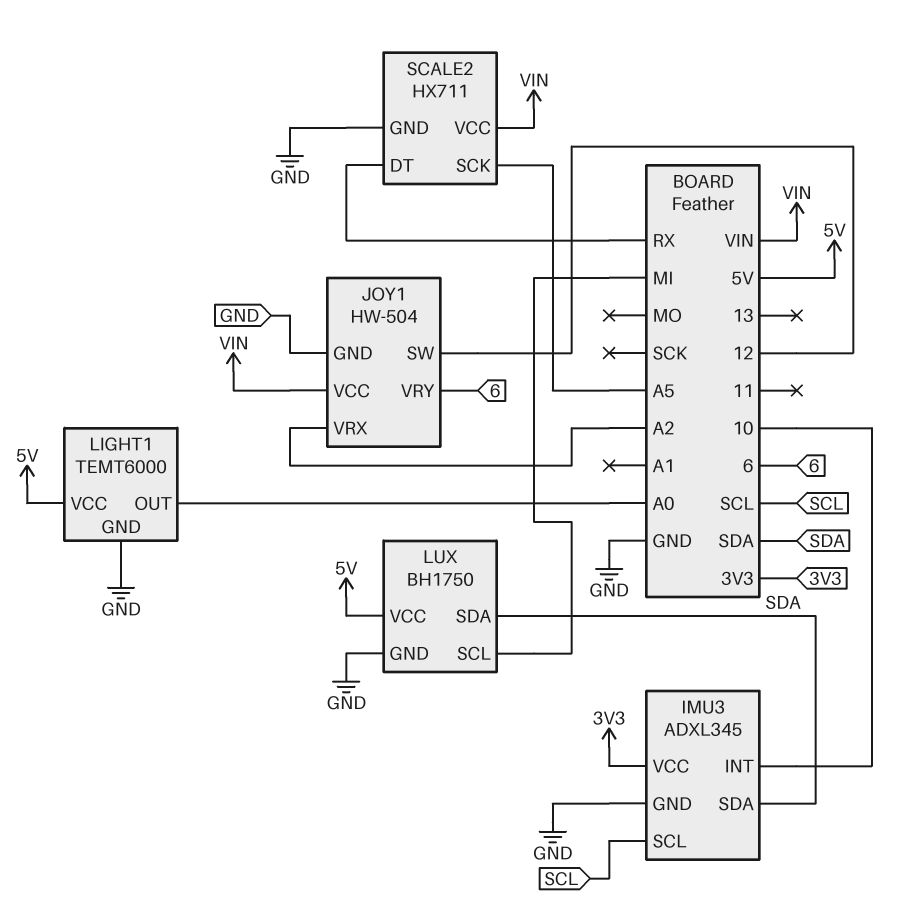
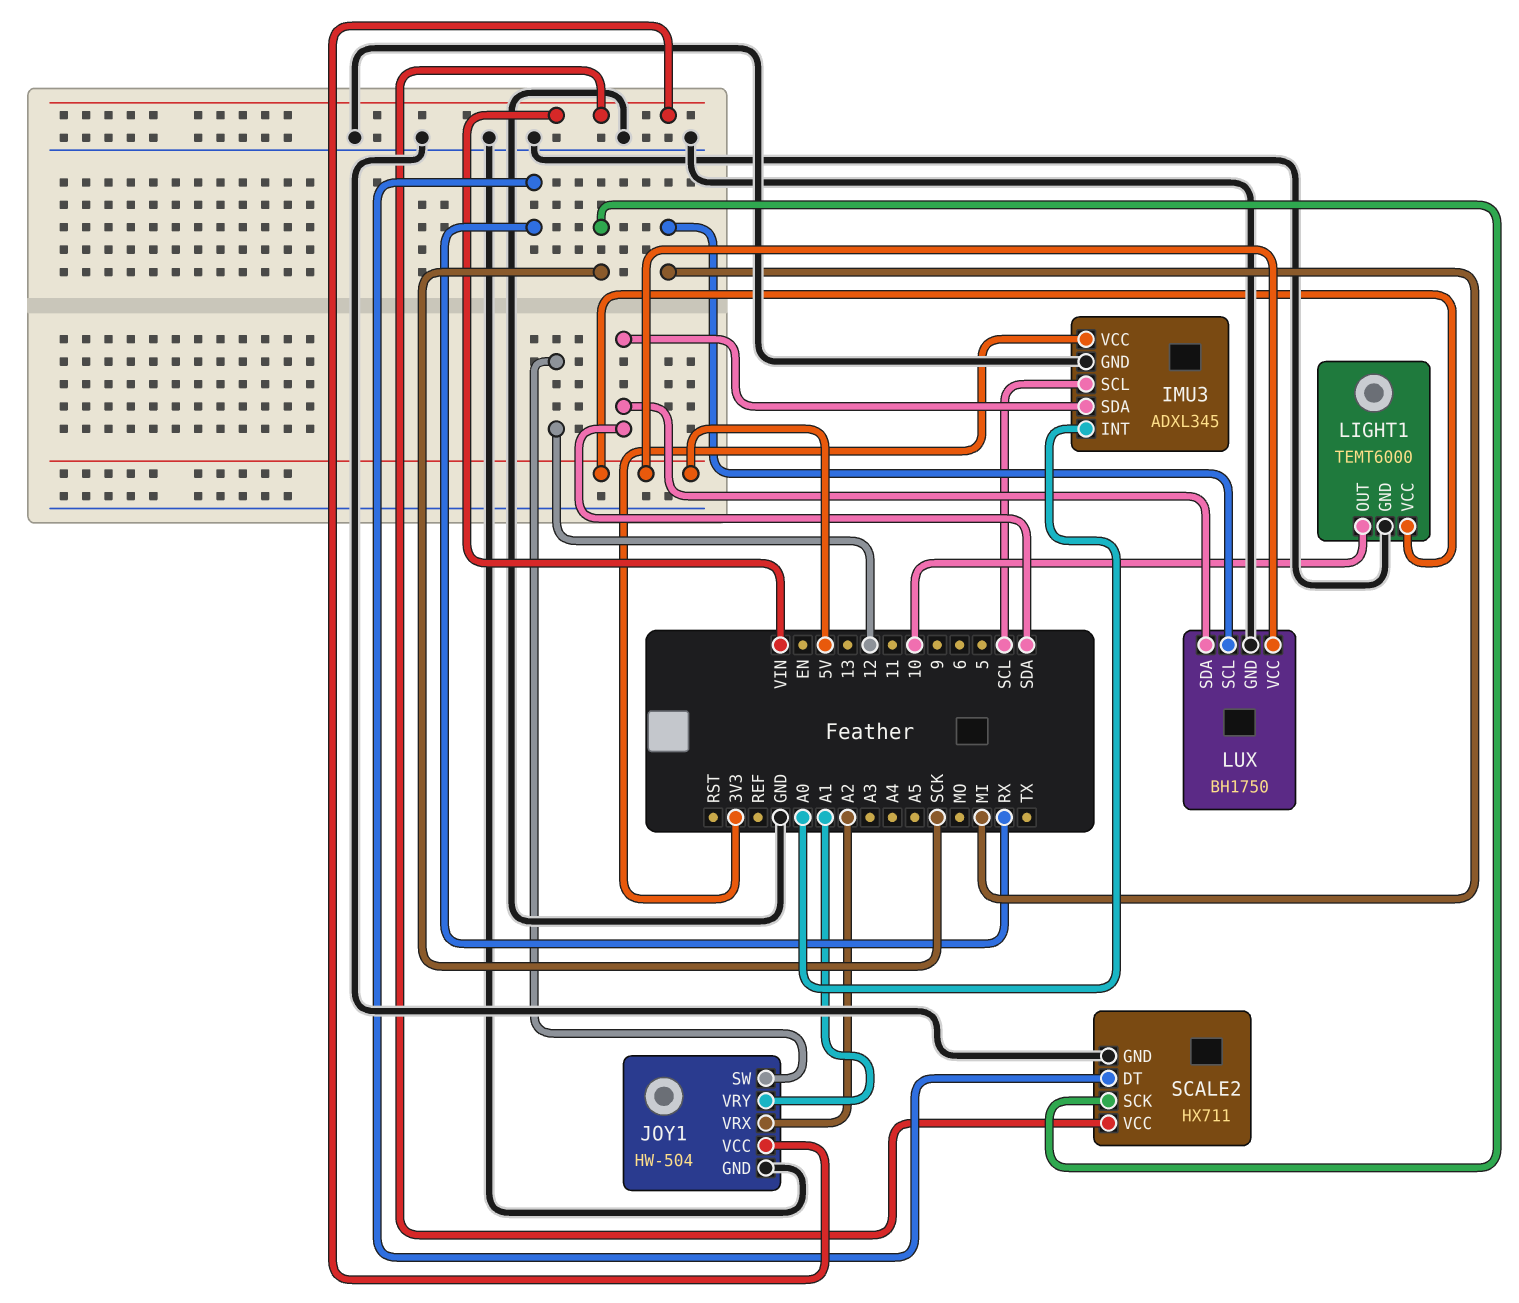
IMU3 pin INT: 10 -> A0
JOY1 pin VRY: 6 -> A1
LIGHT1 pin OUT: A0 -> 10
SCALE2 pin SCK: A5 -> SCK

